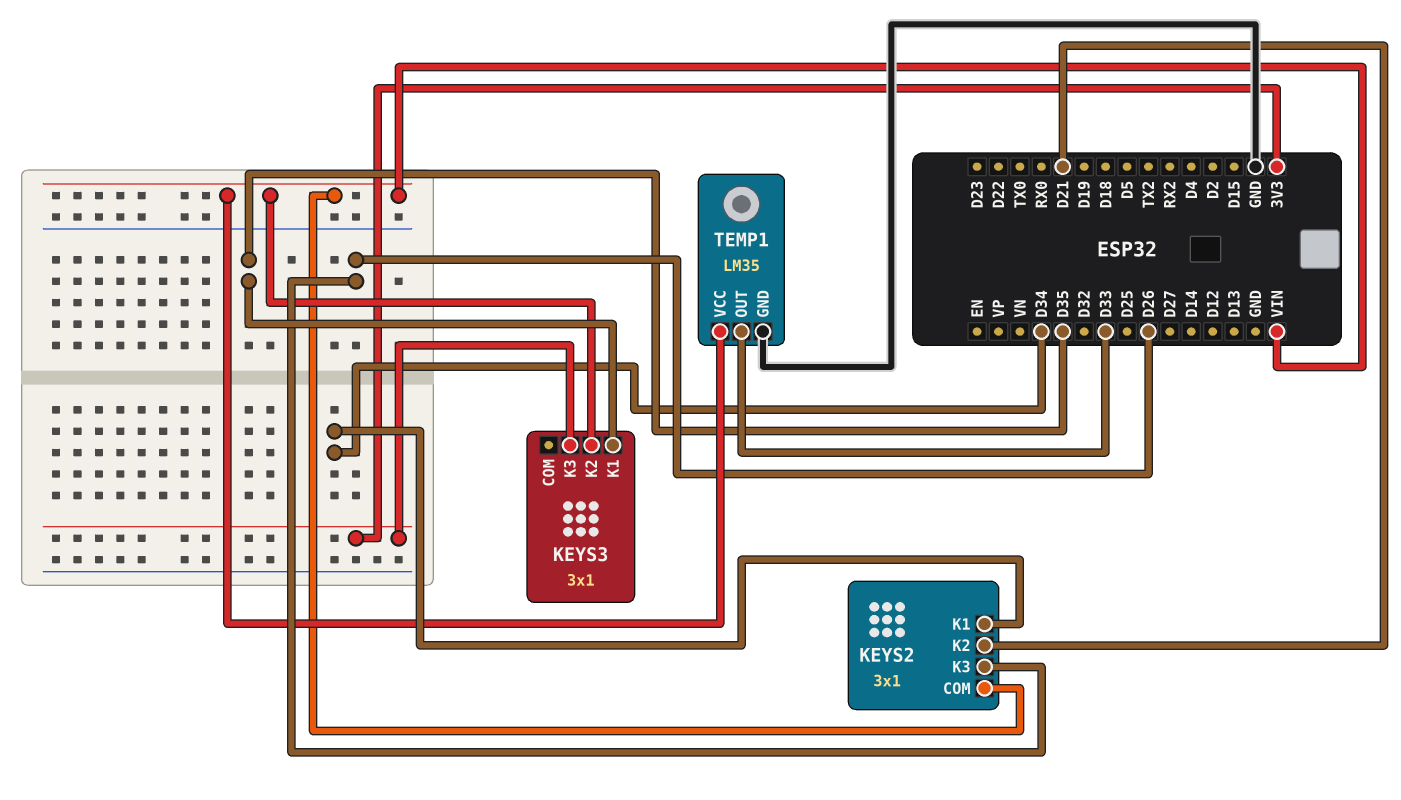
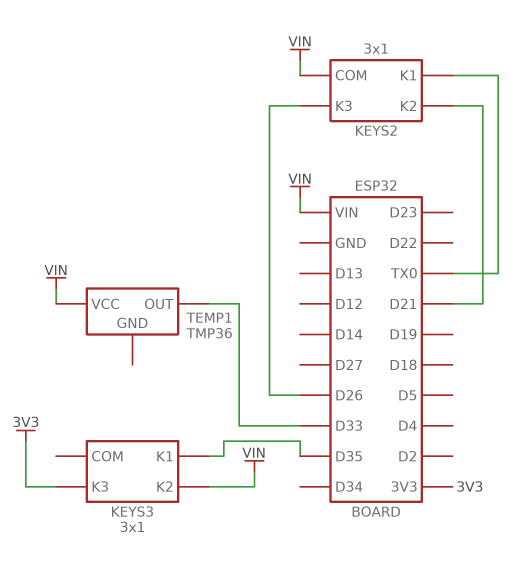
KEYS2 pin K1: D34 -> TX0
TEMP1: LM35 -> TMP36
TEMP1 pin GND: GND -> none

